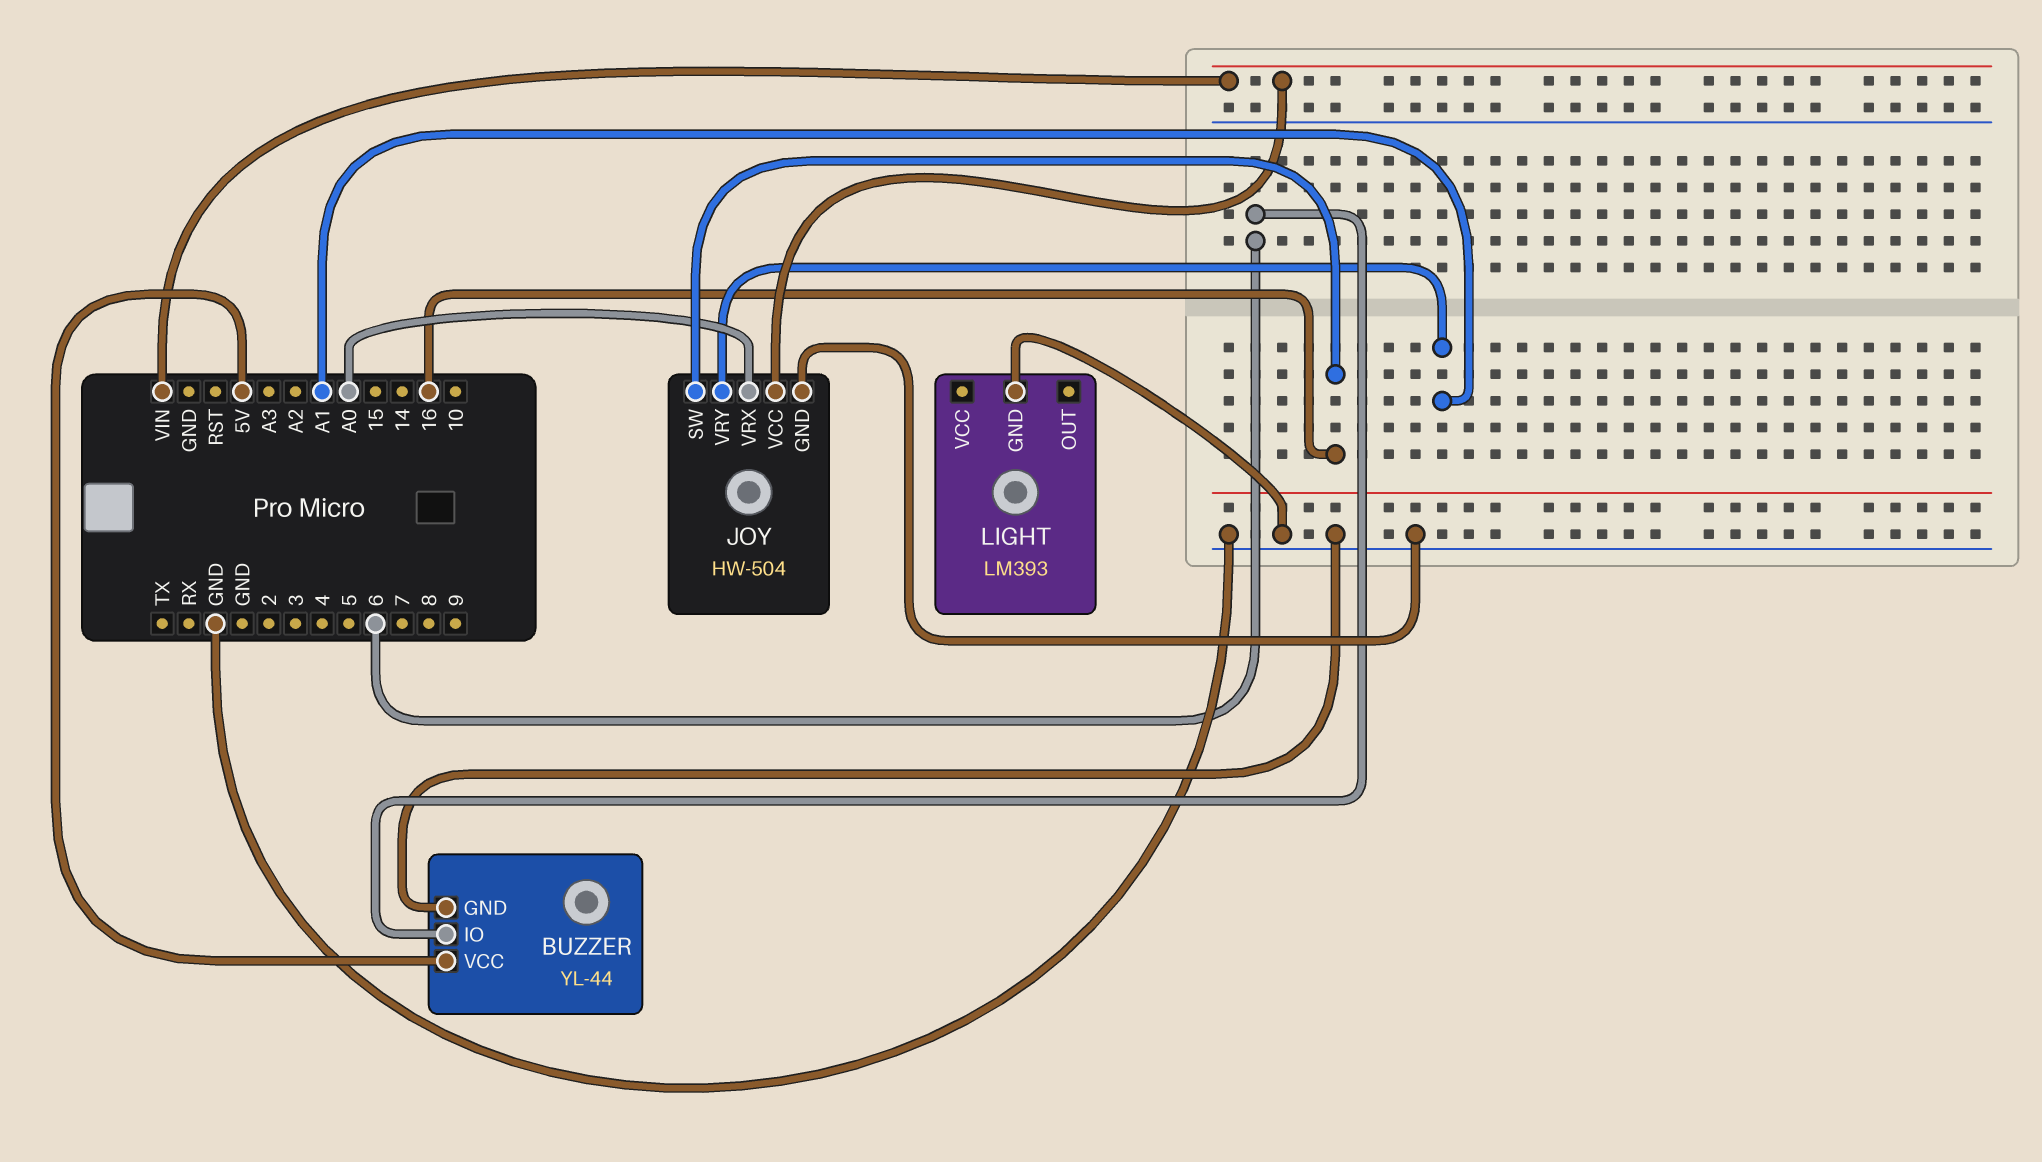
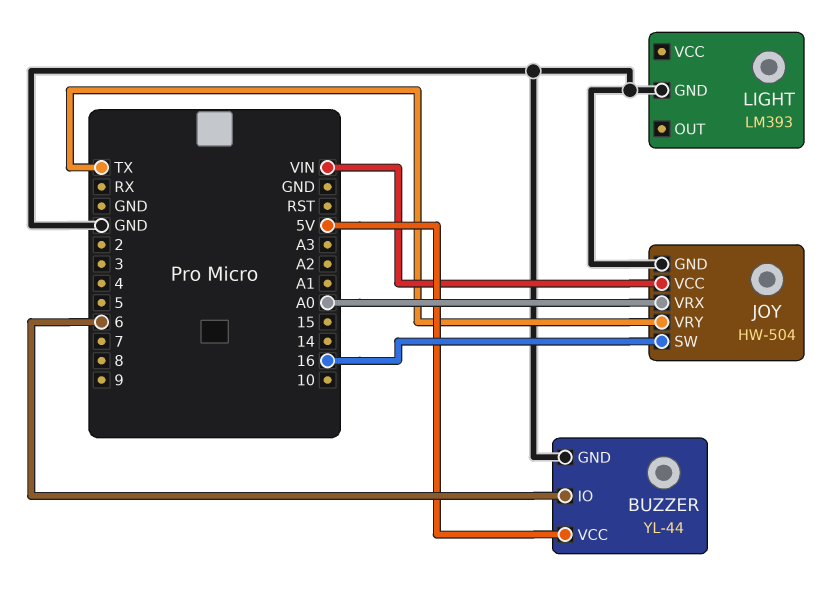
JOY pin VRY: A1 -> TX

